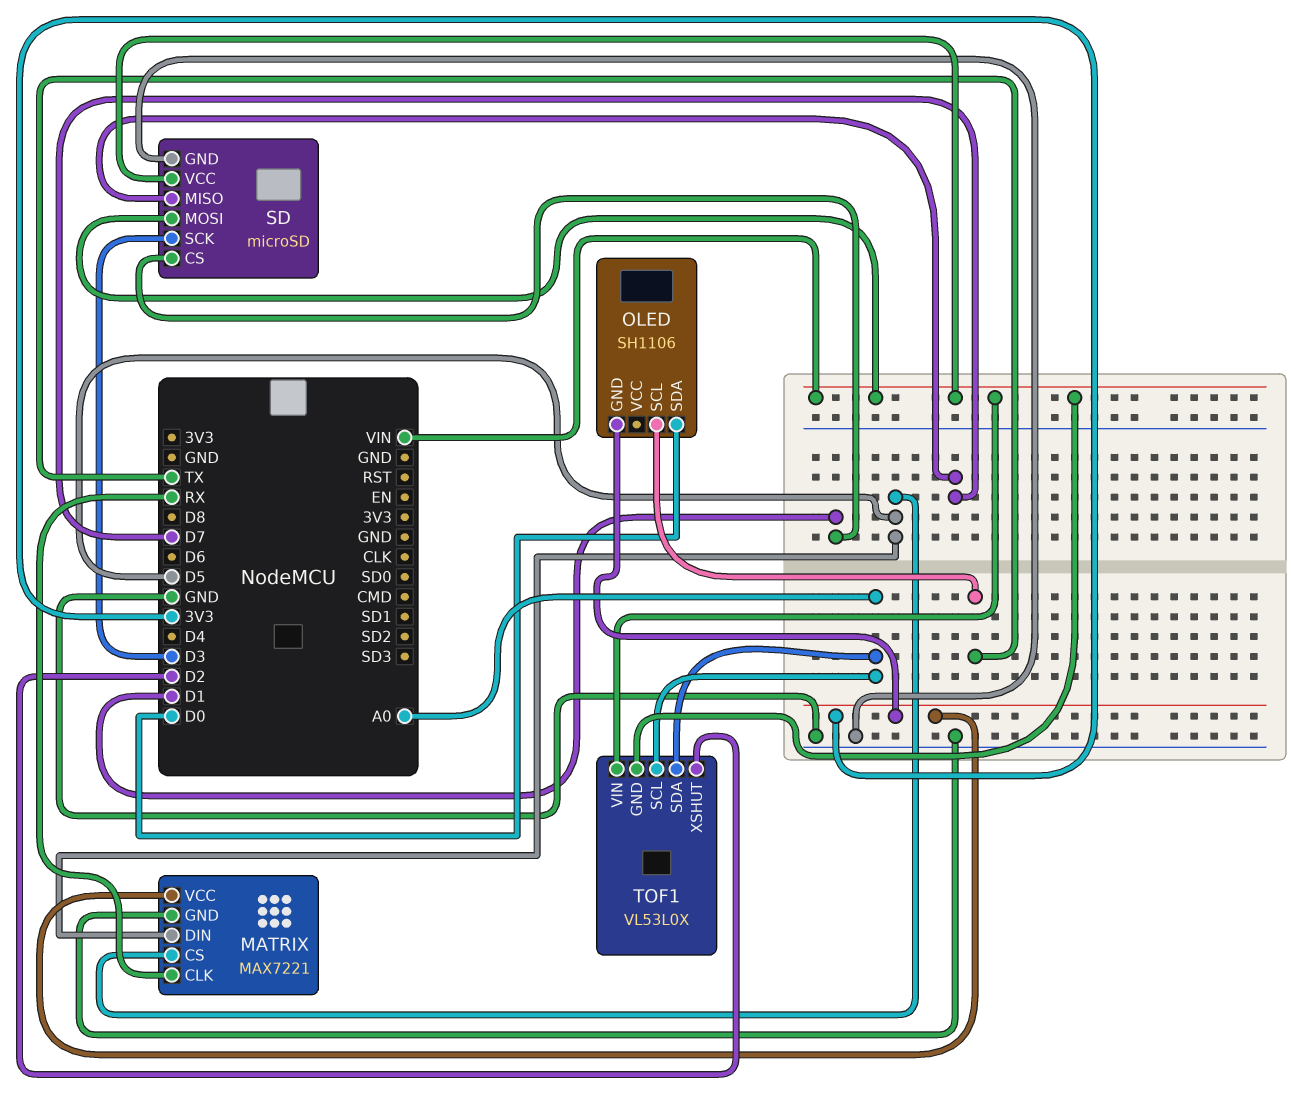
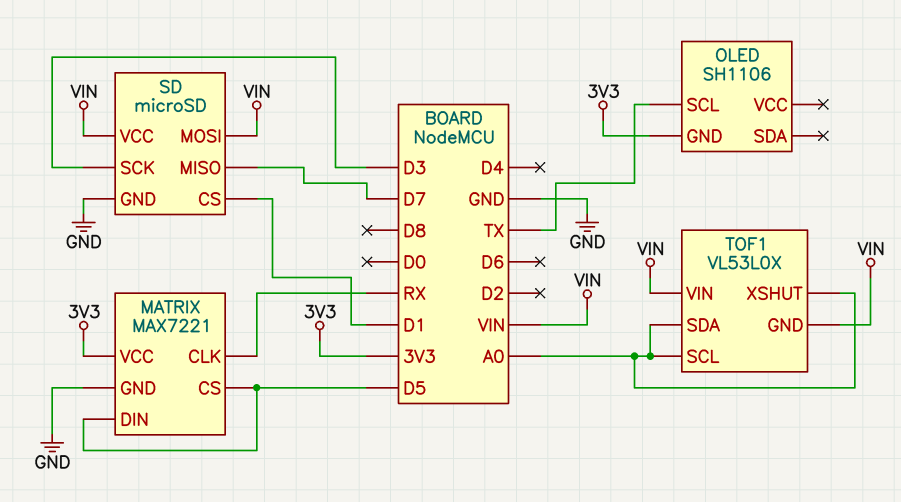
OLED pin SDA: D0 -> none
TOF1 pin XSHUT: D2 -> A0

